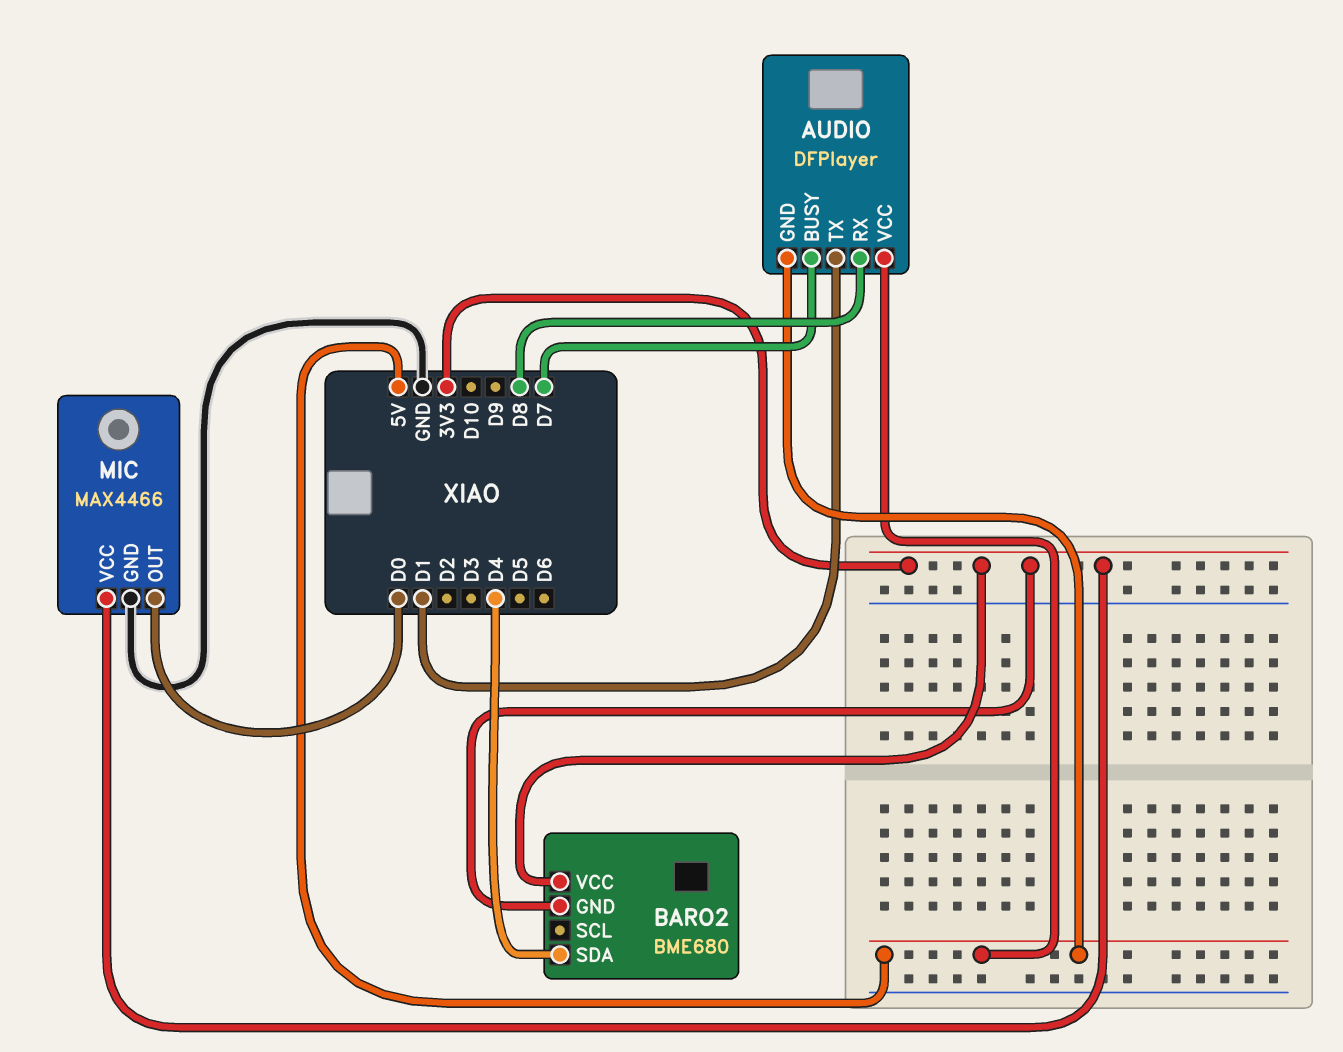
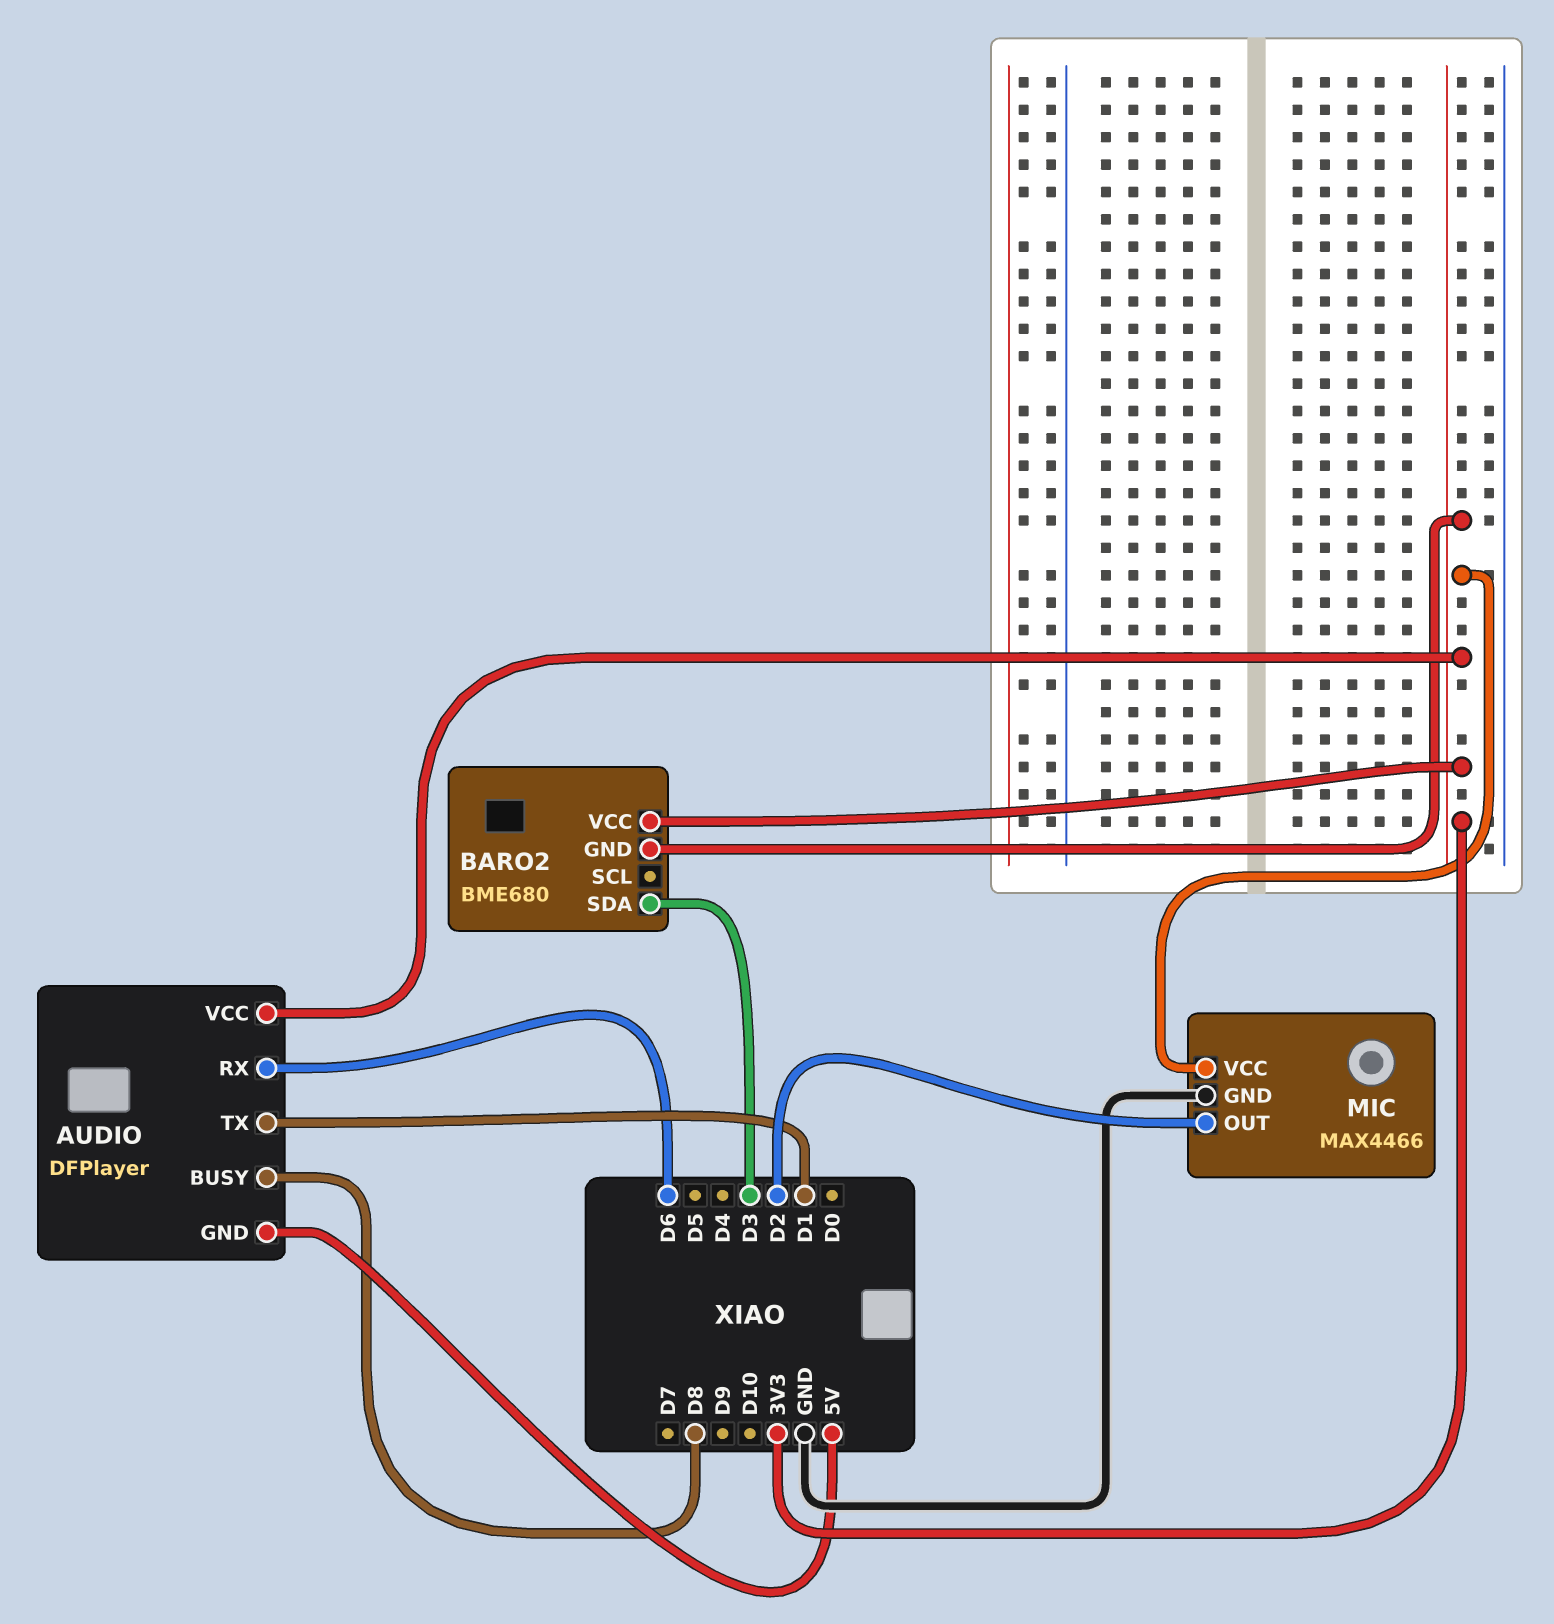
AUDIO pin BUSY: D7 -> D8
AUDIO pin RX: D8 -> D6
AUDIO pin VCC: 5V -> 3V3
BARO2 pin SDA: D4 -> D3
MIC pin OUT: D0 -> D2

